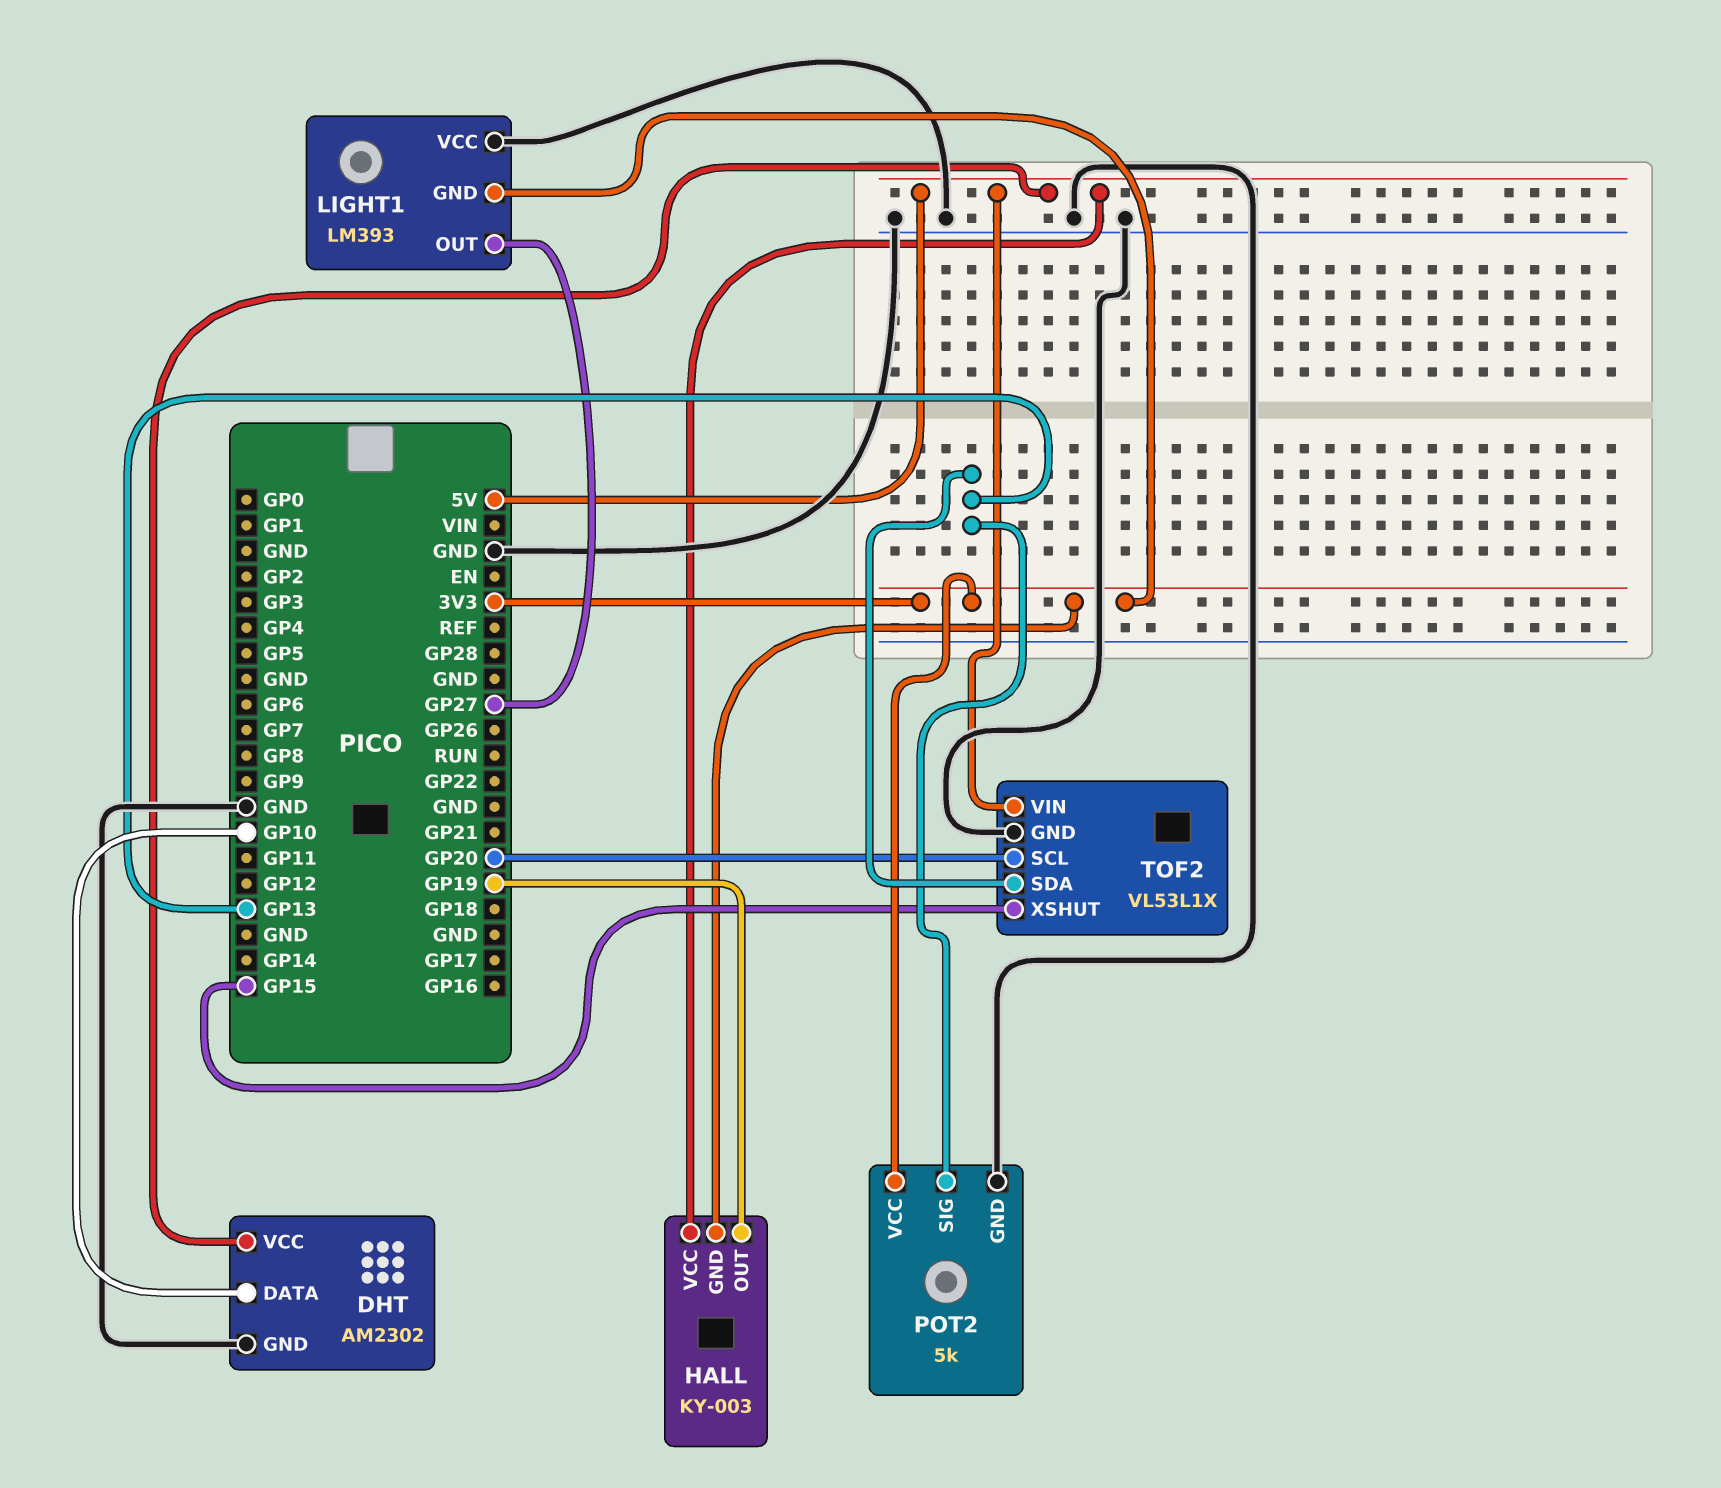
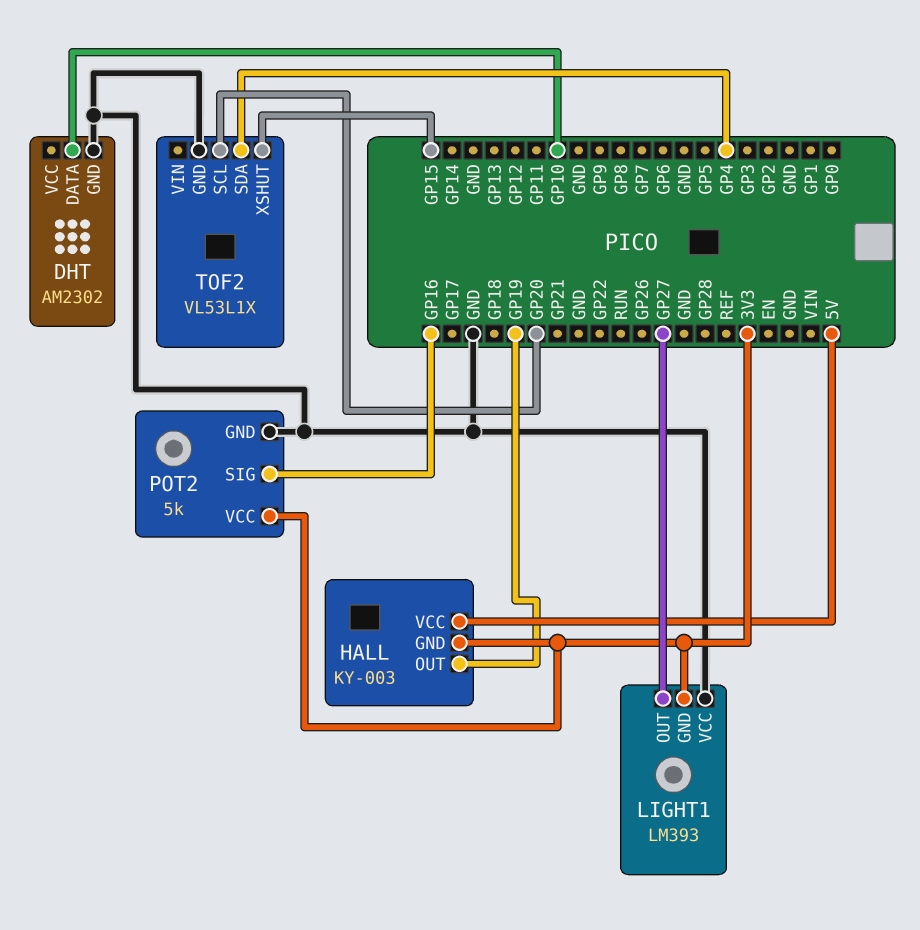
DHT pin VCC: 5V -> none
POT2 pin SIG: GP13 -> GP16
TOF2 pin SDA: GP13 -> GP4
TOF2 pin VIN: 5V -> none

